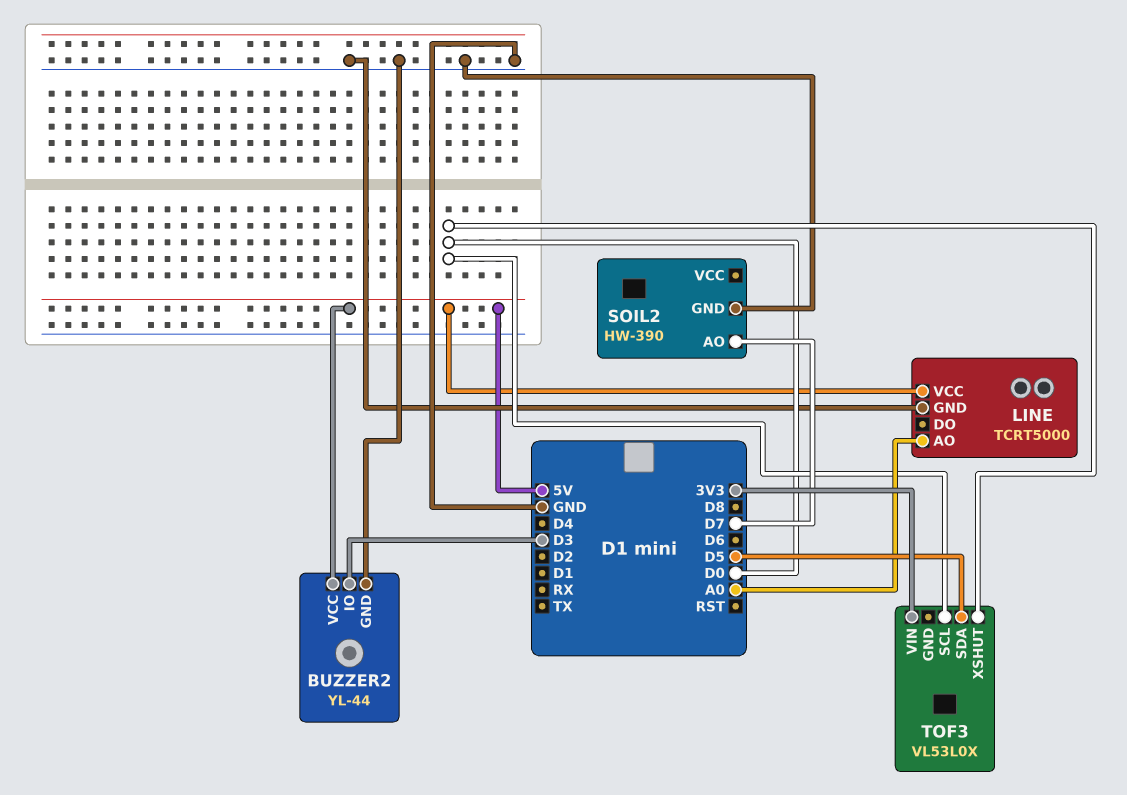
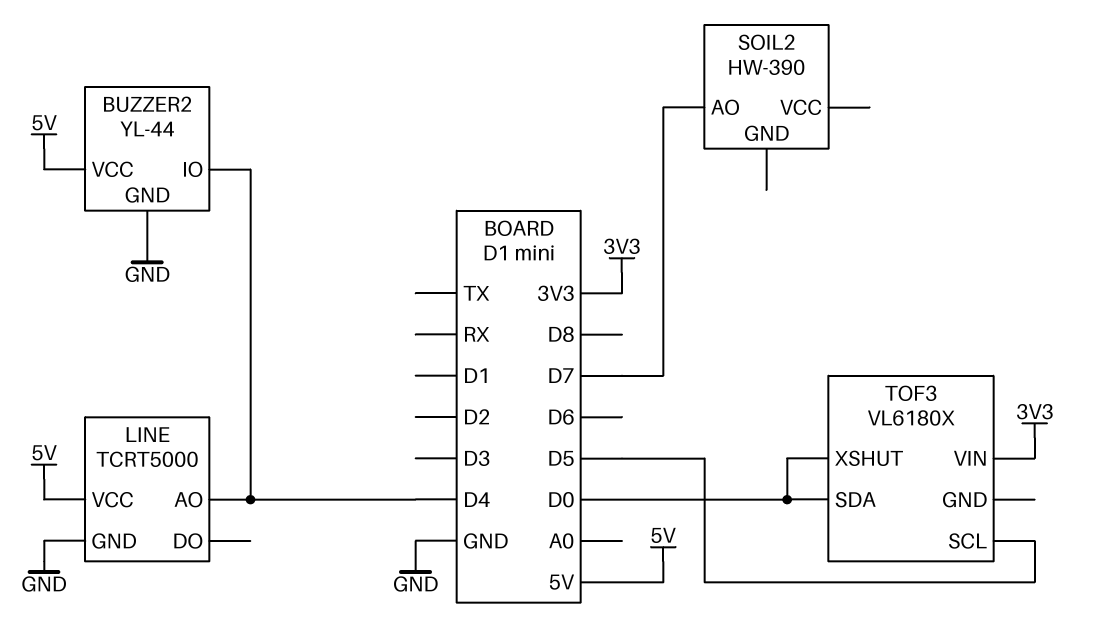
BUZZER2 pin IO: D3 -> D4
LINE pin AO: A0 -> D4
SOIL2 pin GND: GND -> none
TOF3: VL53L0X -> VL6180X
TOF3 pin SCL: D0 -> D5
TOF3 pin SDA: D5 -> D0

